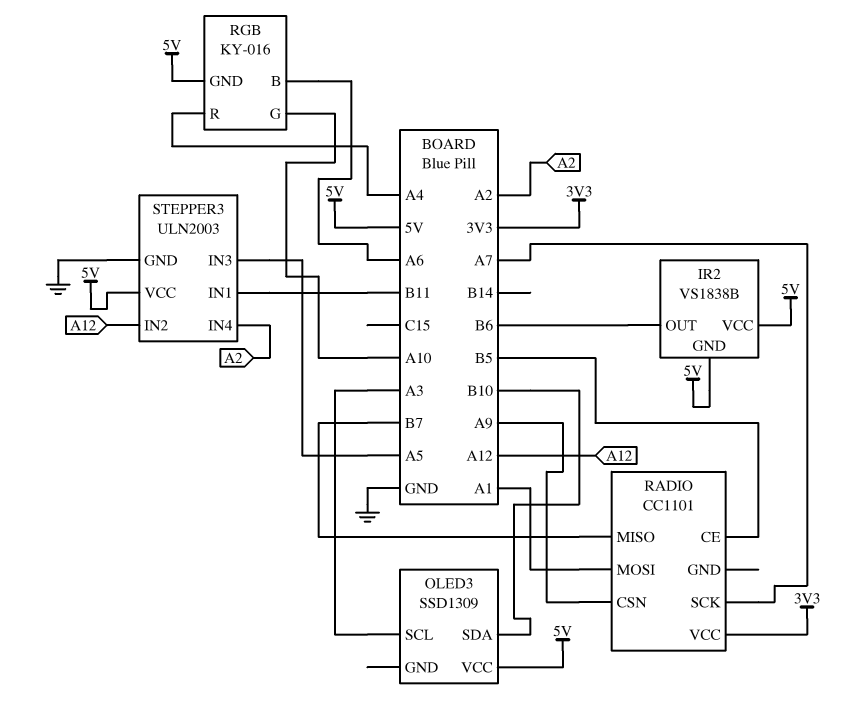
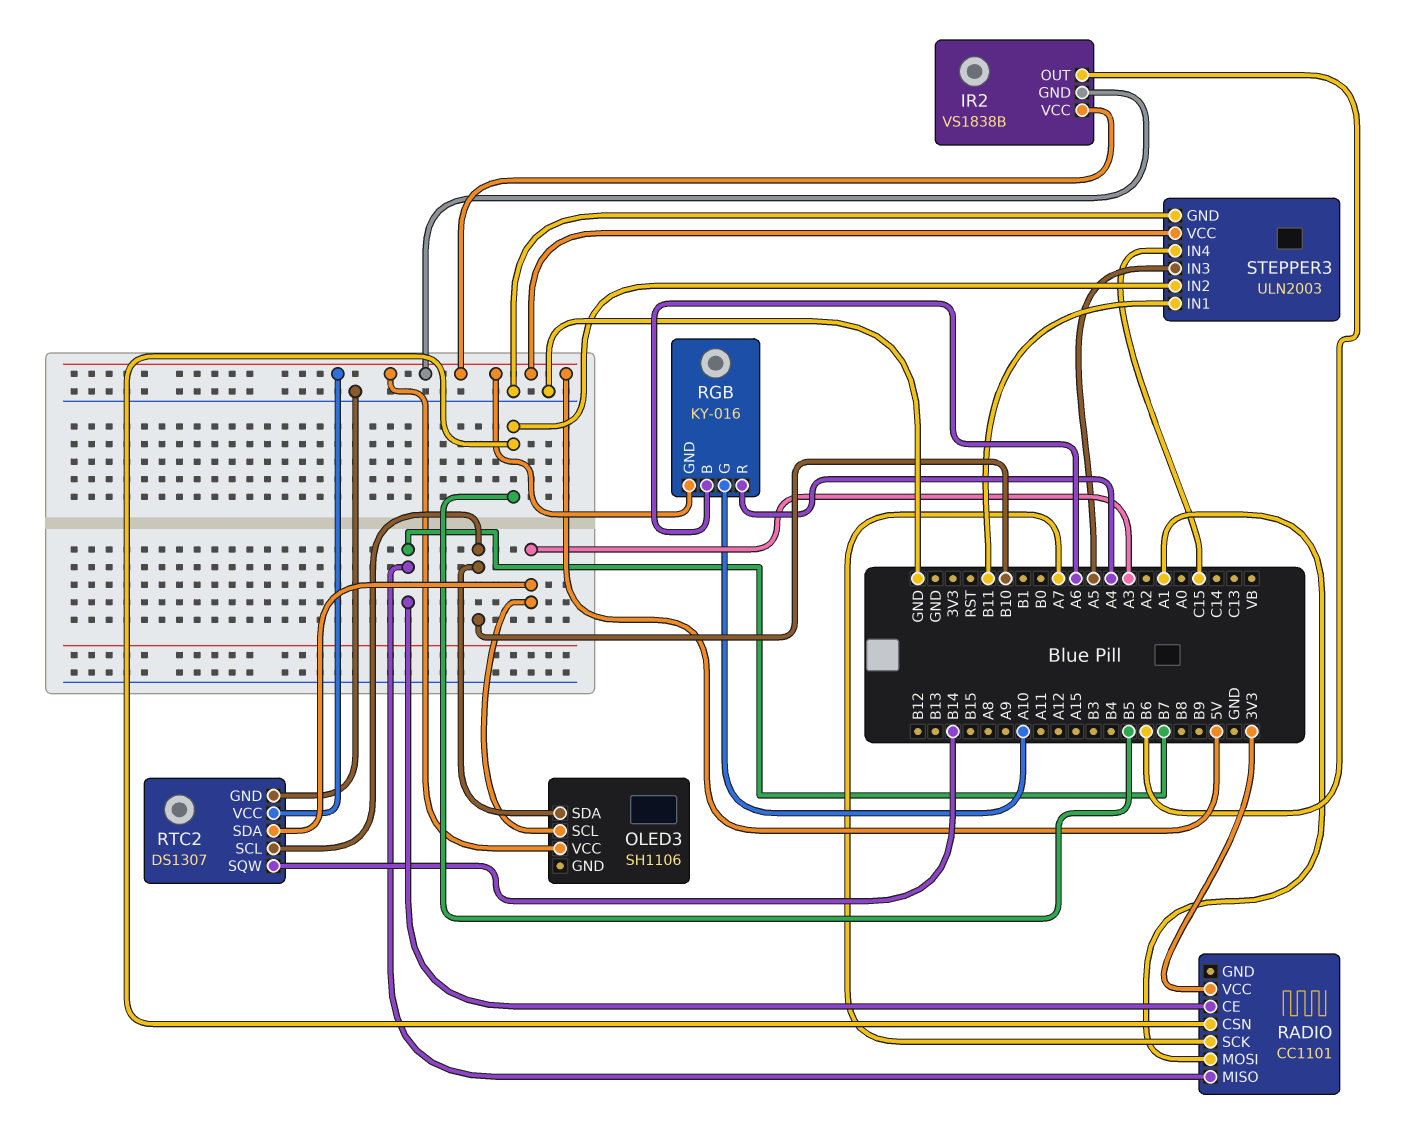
OLED3: SSD1309 -> SH1106
RADIO pin CE: B5 -> B7
RADIO pin CSN: A9 -> B5
RTC2: none -> DS1307
RTC2 pin GND: none -> GND
RTC2 pin SCL: none -> B10
RTC2 pin SDA: none -> A3
RTC2 pin SQW: none -> B14
RTC2 pin VCC: none -> 5V
STEPPER3 pin IN2: A12 -> B5
STEPPER3 pin IN4: A2 -> C15

